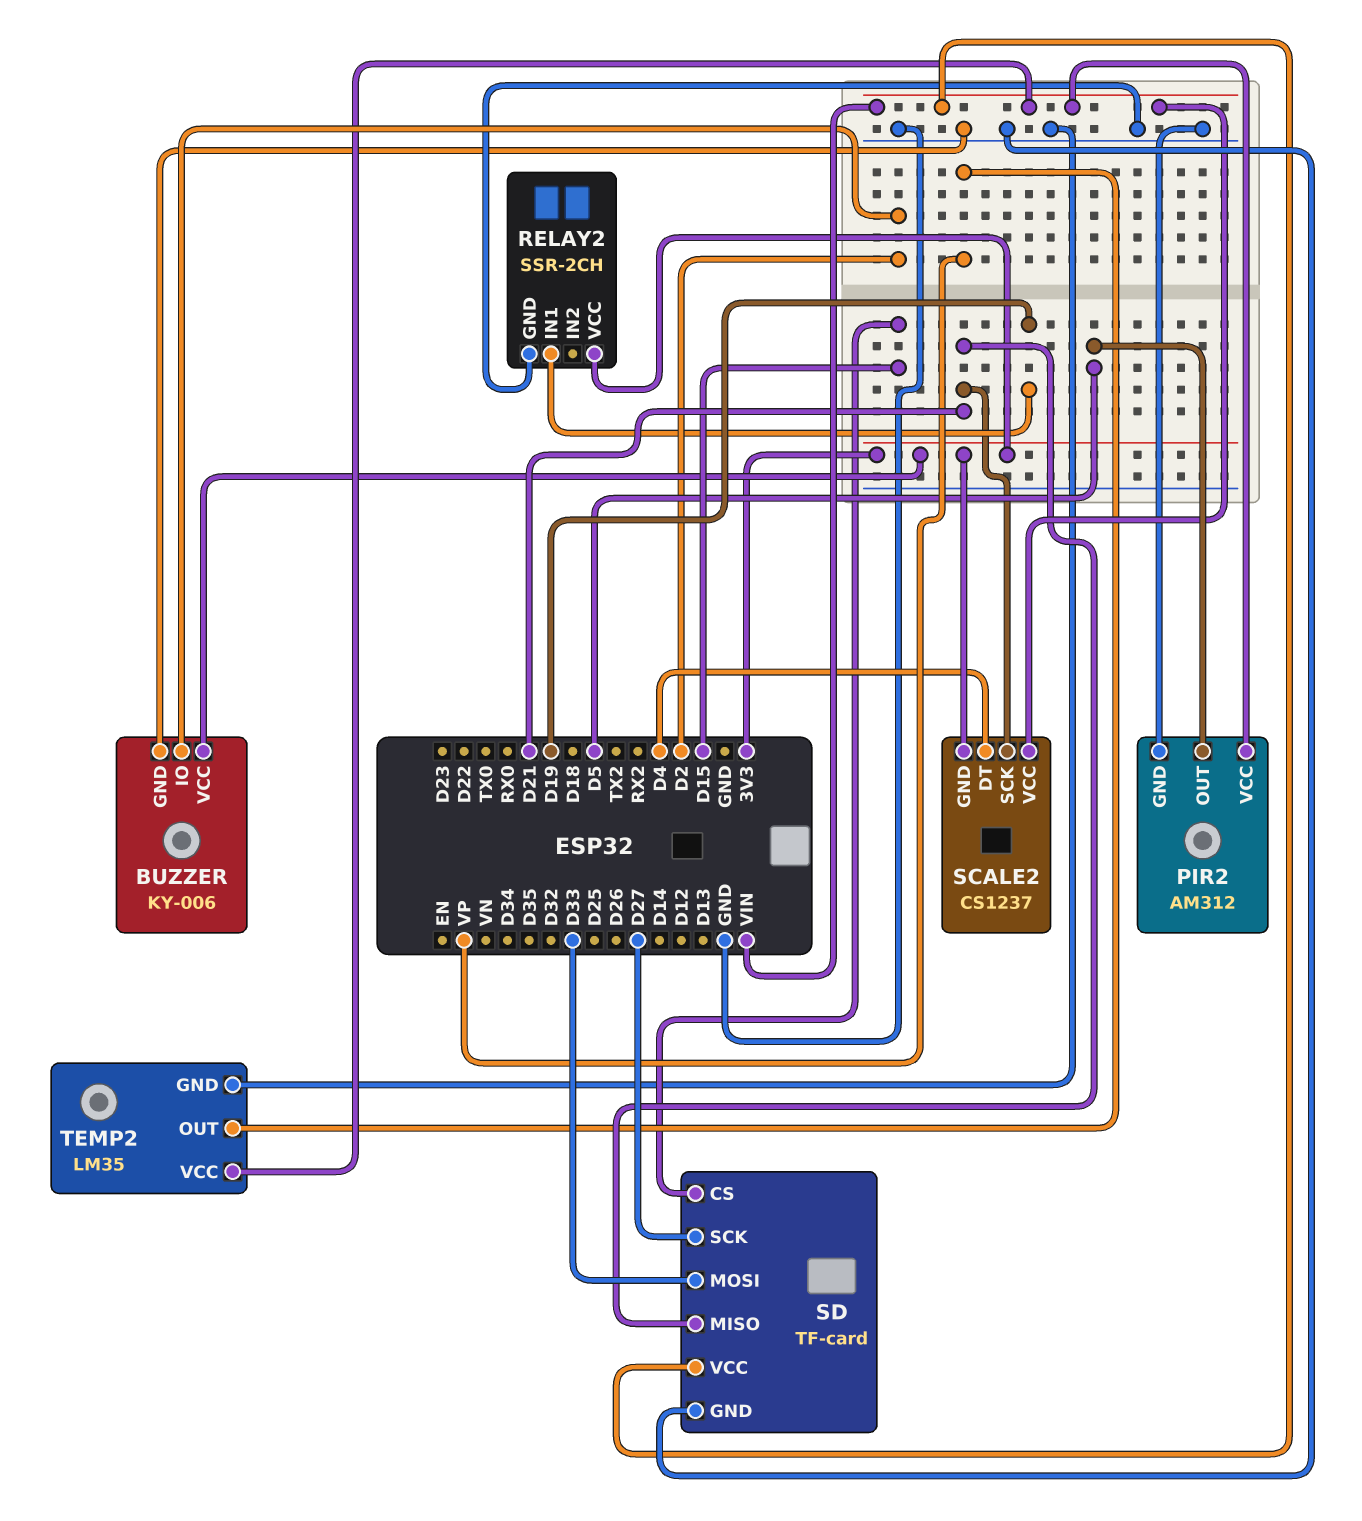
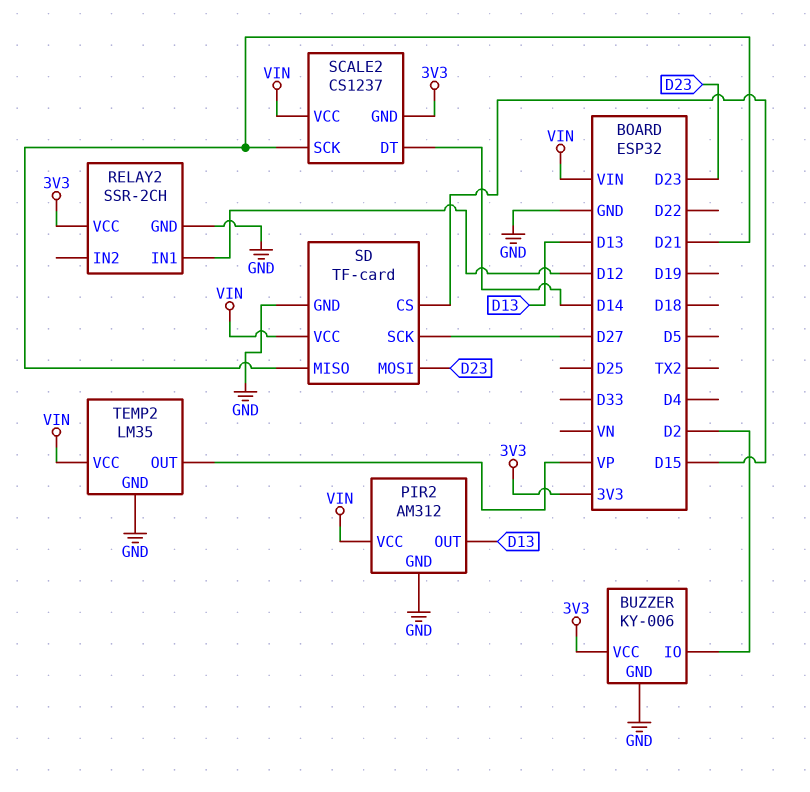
PIR2 pin OUT: D5 -> D13
RELAY2 pin IN1: D19 -> D12
SCALE2 pin DT: D4 -> D14
SD pin MOSI: D33 -> D23

